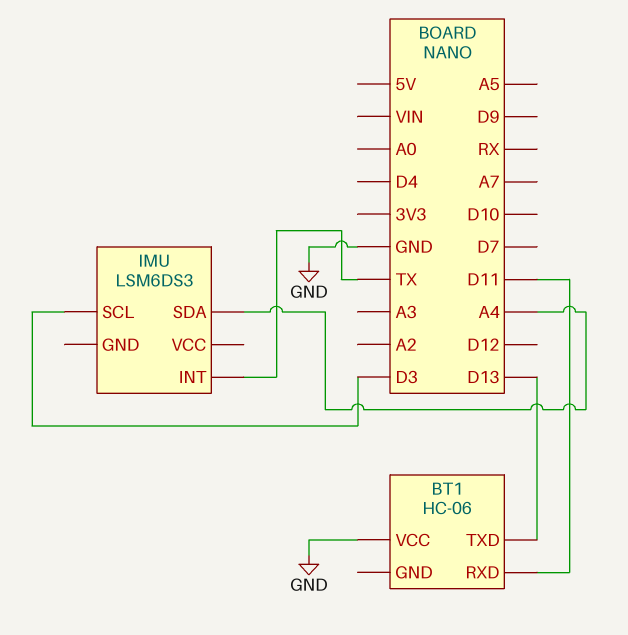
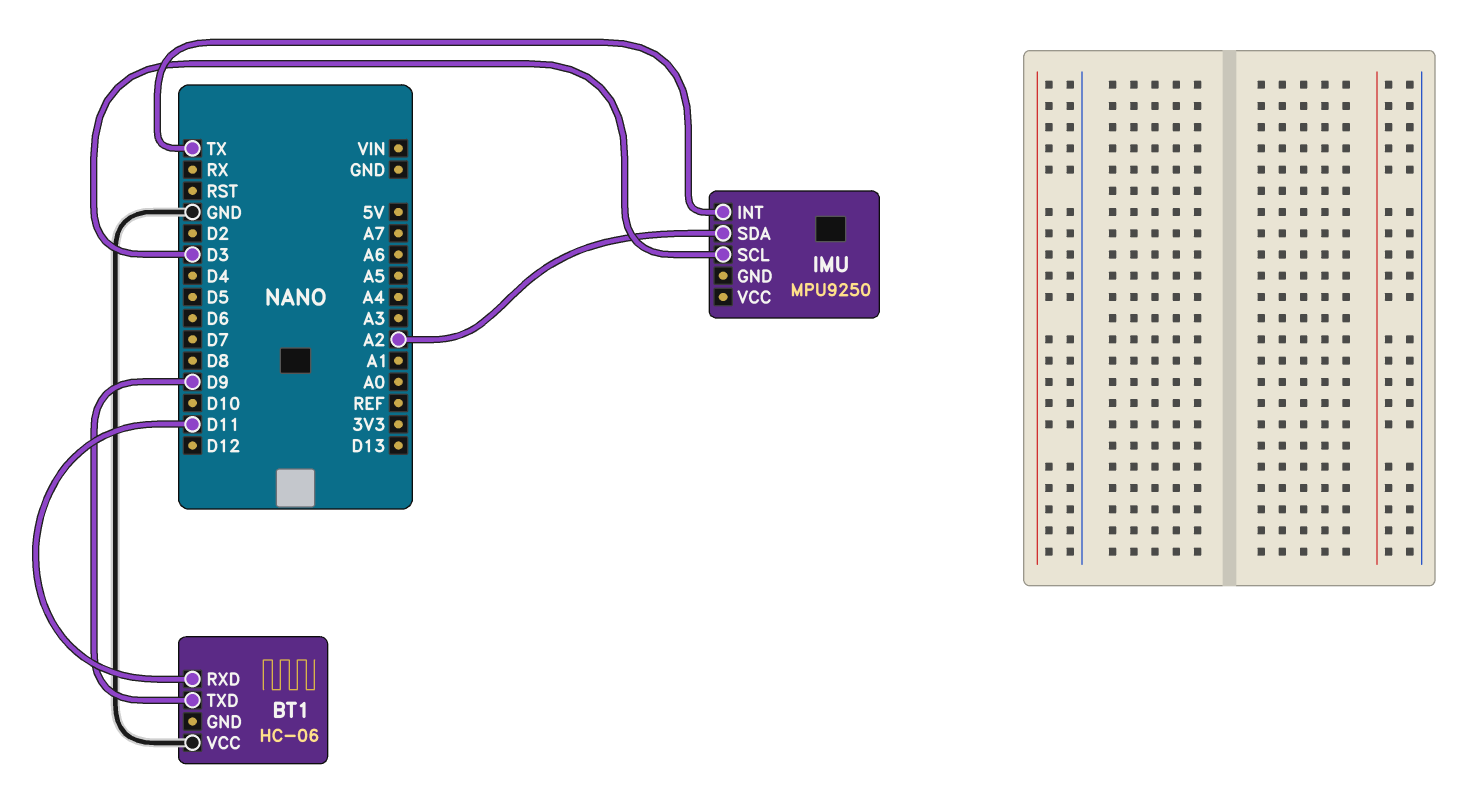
BT1 pin TXD: D13 -> D9
IMU: LSM6DS3 -> MPU9250
IMU pin SDA: A4 -> A2

